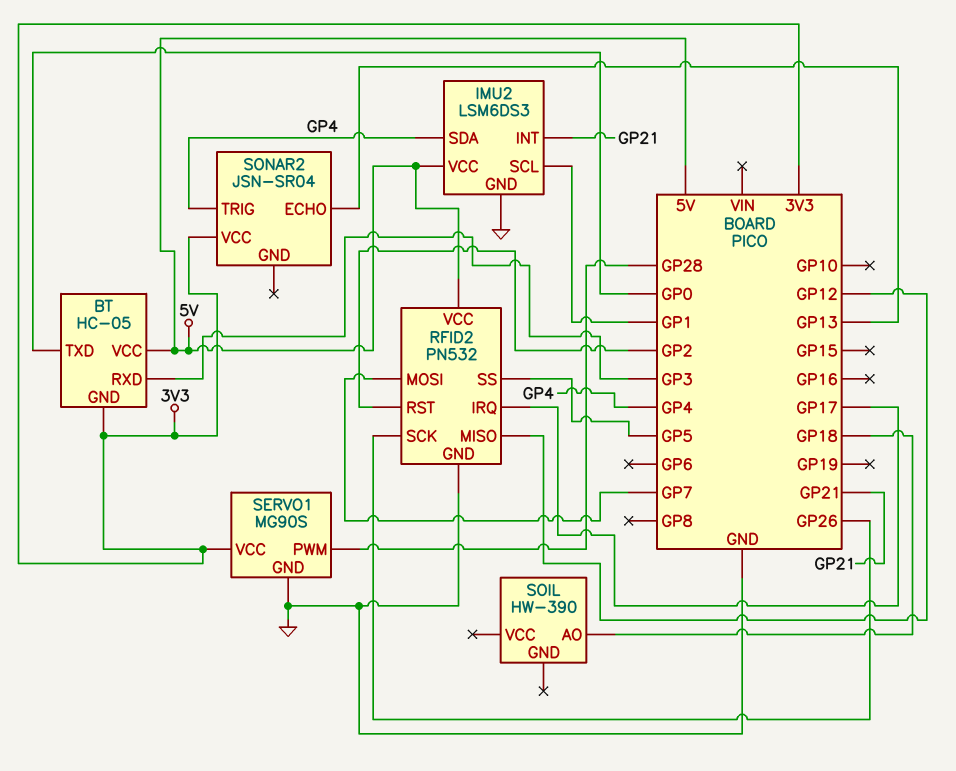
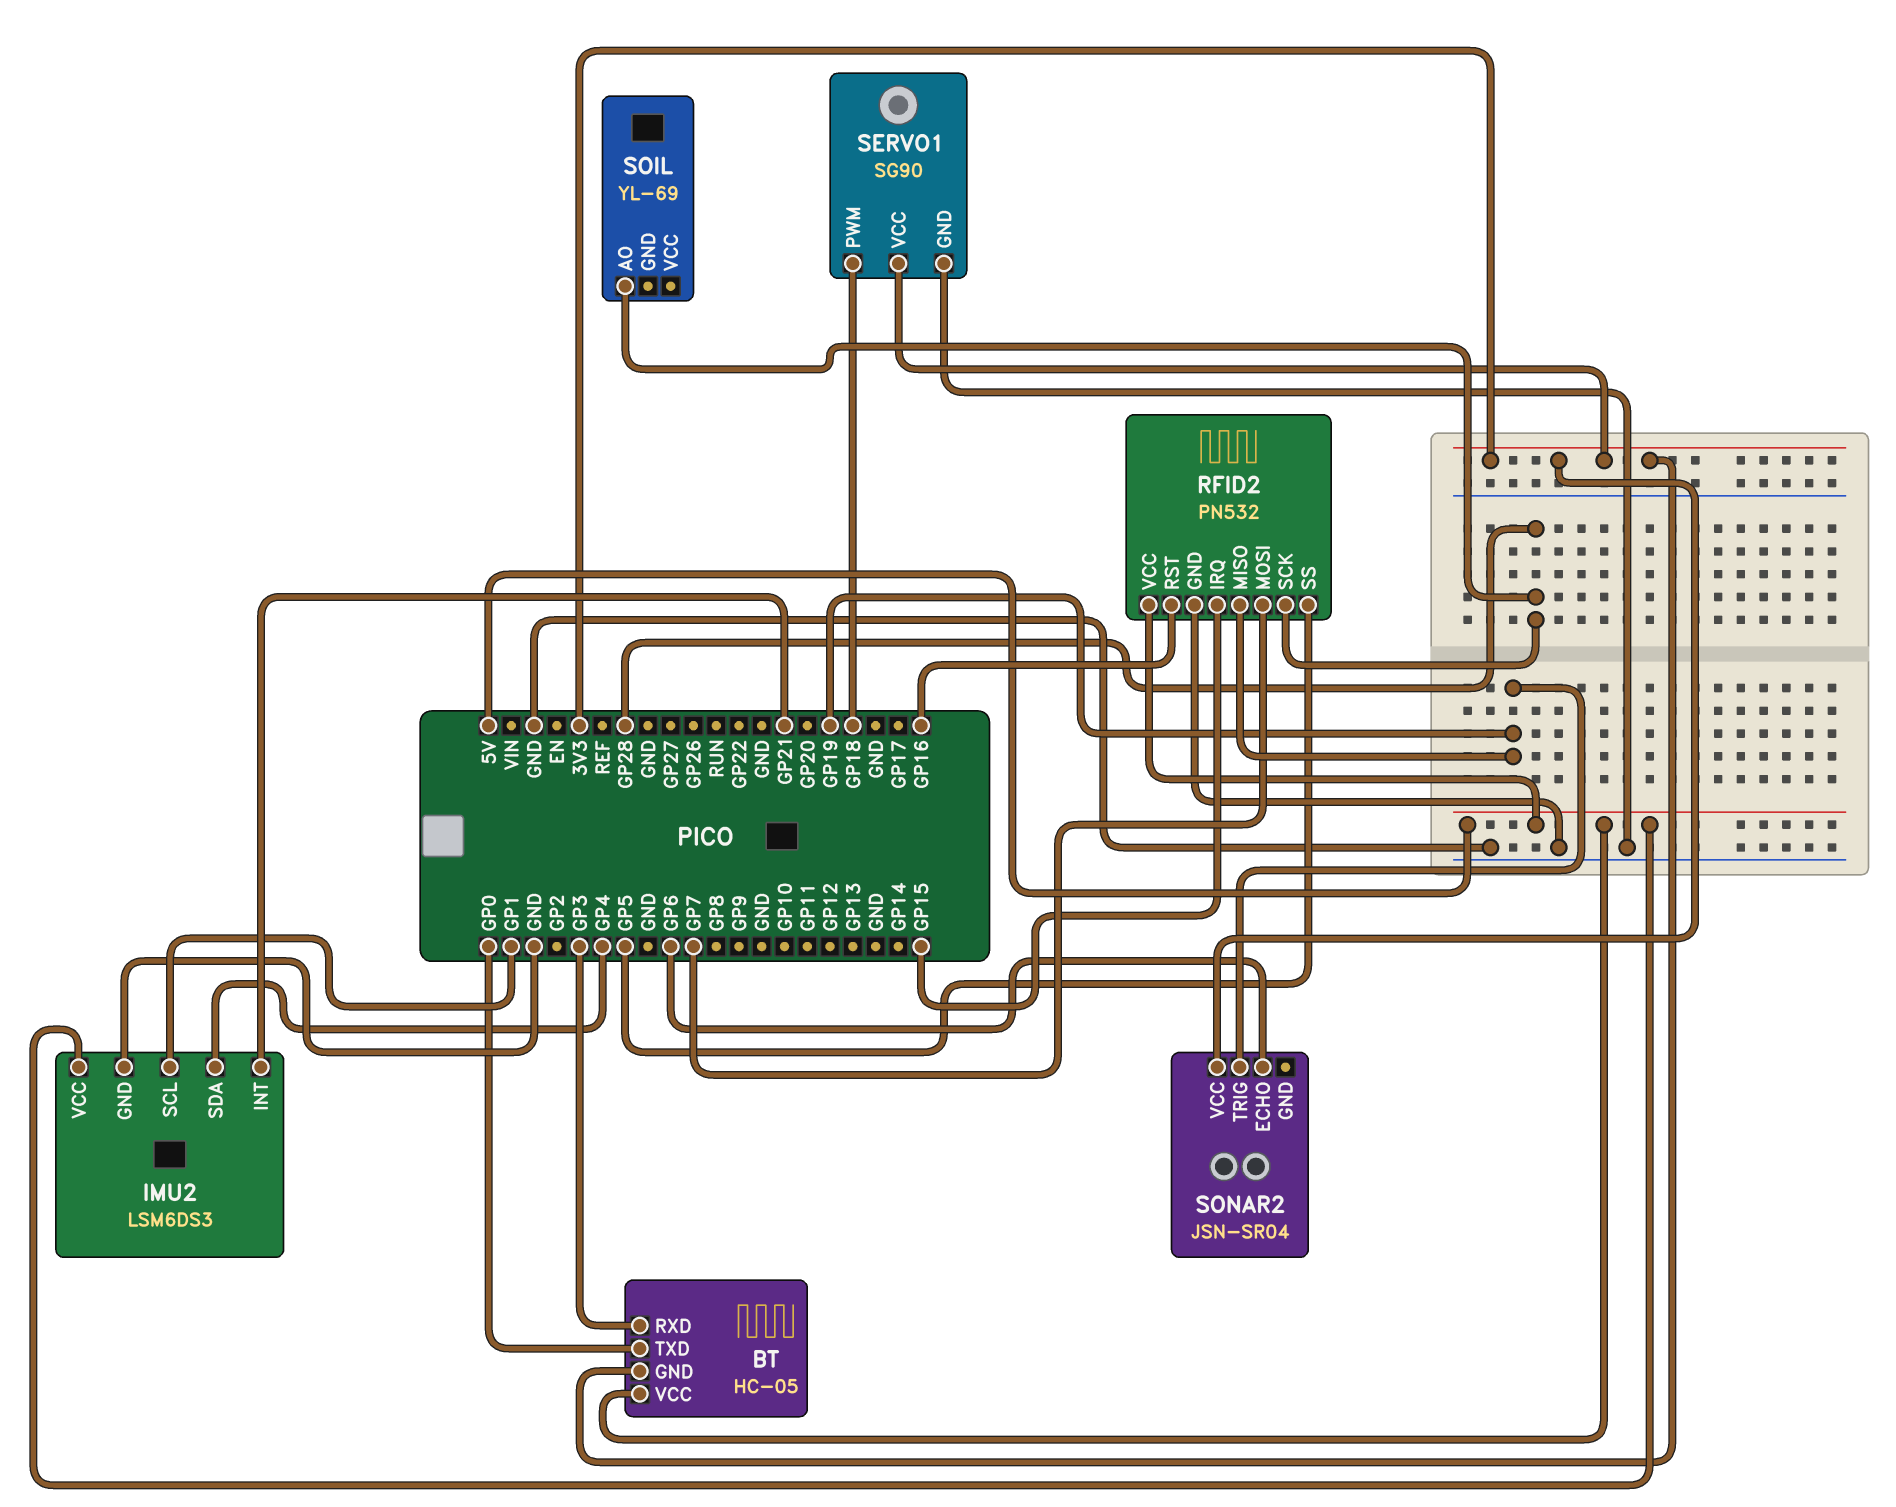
RFID2 pin IRQ: GP17 -> GP15
RFID2 pin MISO: GP12 -> GP19
RFID2 pin RST: GP2 -> GP16
RFID2 pin SCK: GP26 -> GP28
SERVO1: MG90S -> SG90
SERVO1 pin PWM: GP28 -> GP18
SOIL: HW-390 -> YL-69
SOIL pin AO: GP18 -> GP28
SONAR2 pin ECHO: GP13 -> GP6
SONAR2 pin TRIG: GP4 -> GP19

